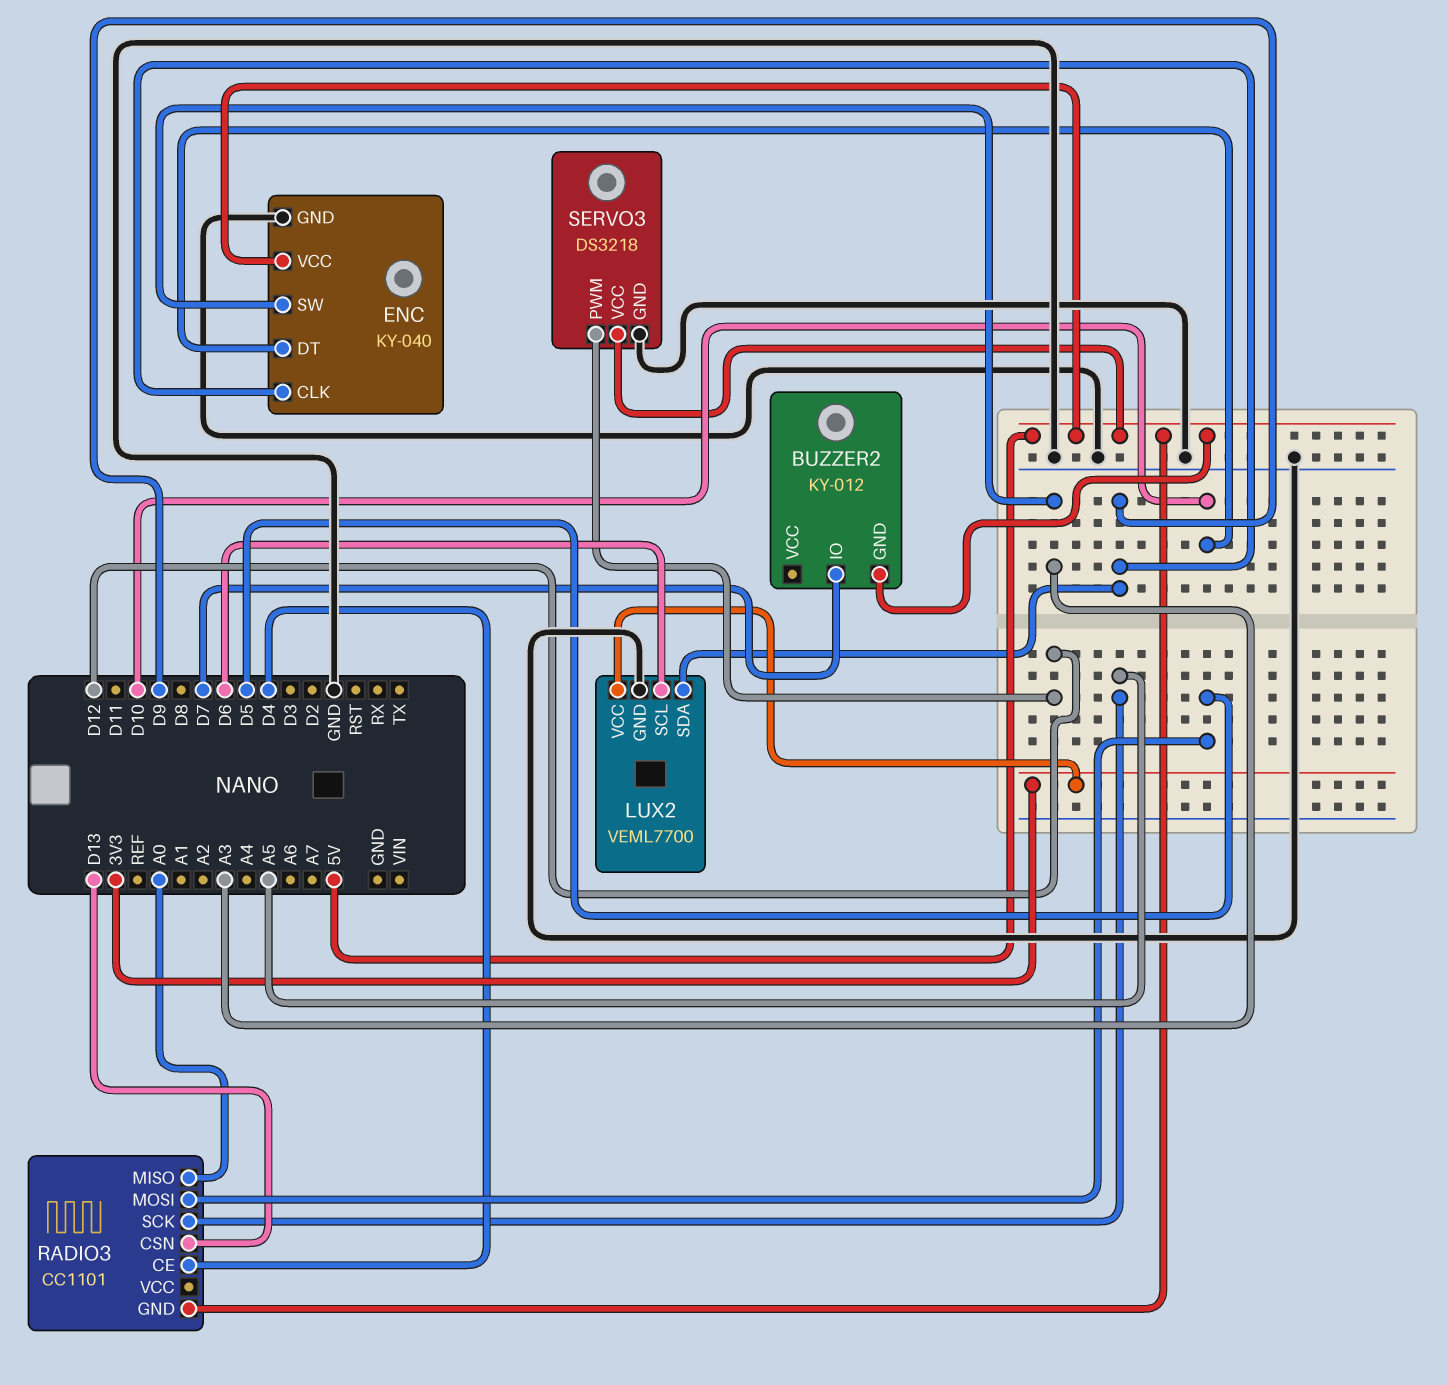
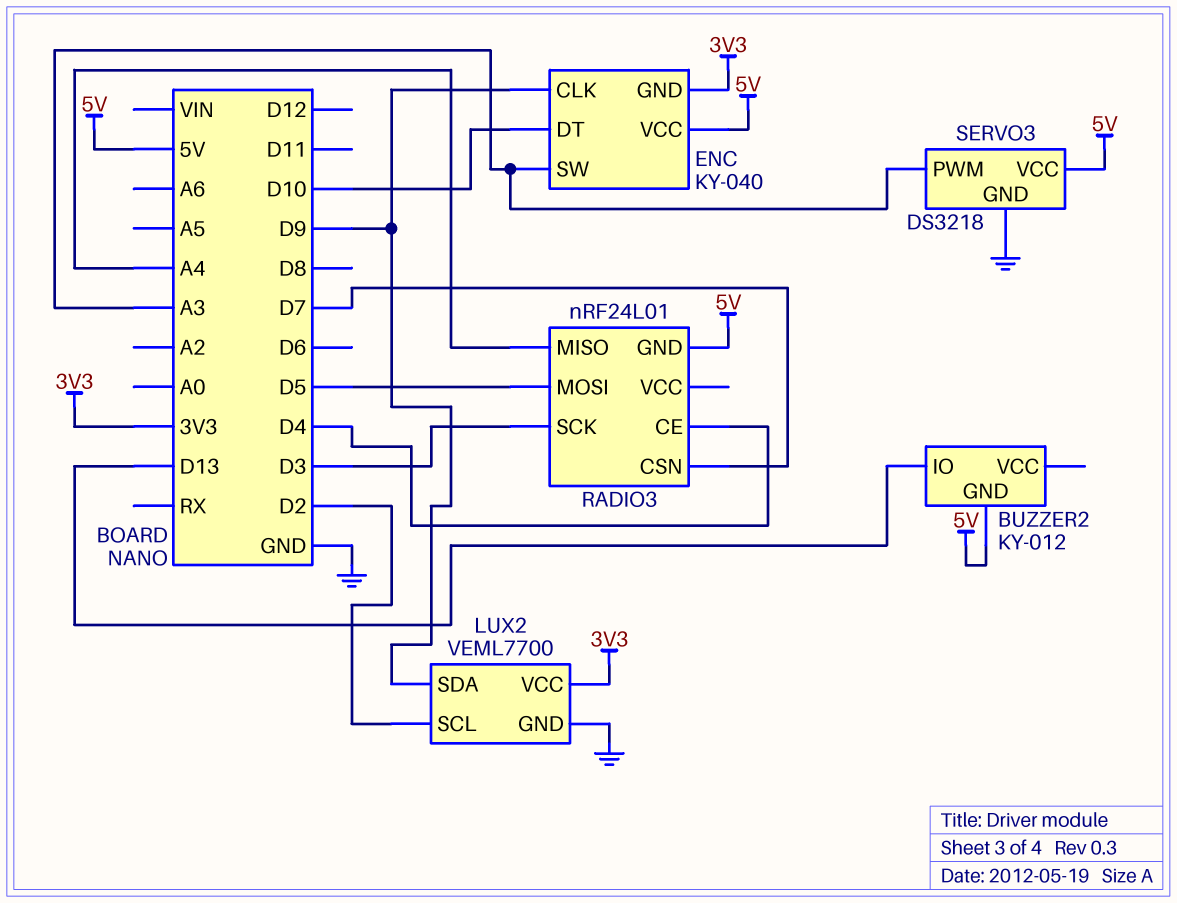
BUZZER2 pin IO: D7 -> D13
ENC pin GND: GND -> 3V3
LUX2 pin SCL: D6 -> D2
RADIO3: CC1101 -> nRF24L01
RADIO3 pin CSN: D13 -> D7
RADIO3 pin MISO: A0 -> A4
RADIO3 pin SCK: A5 -> D3
SERVO3 pin PWM: D12 -> A3

